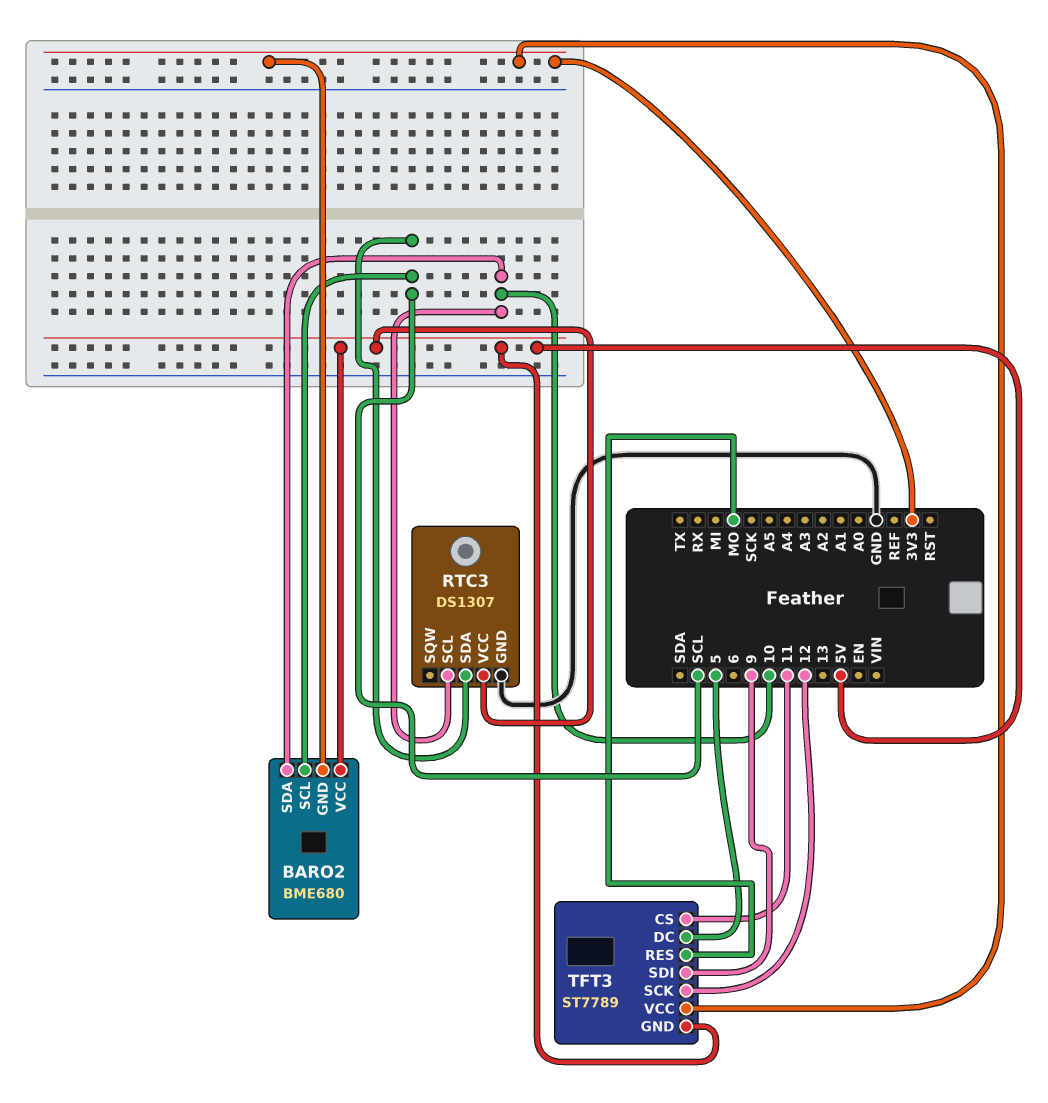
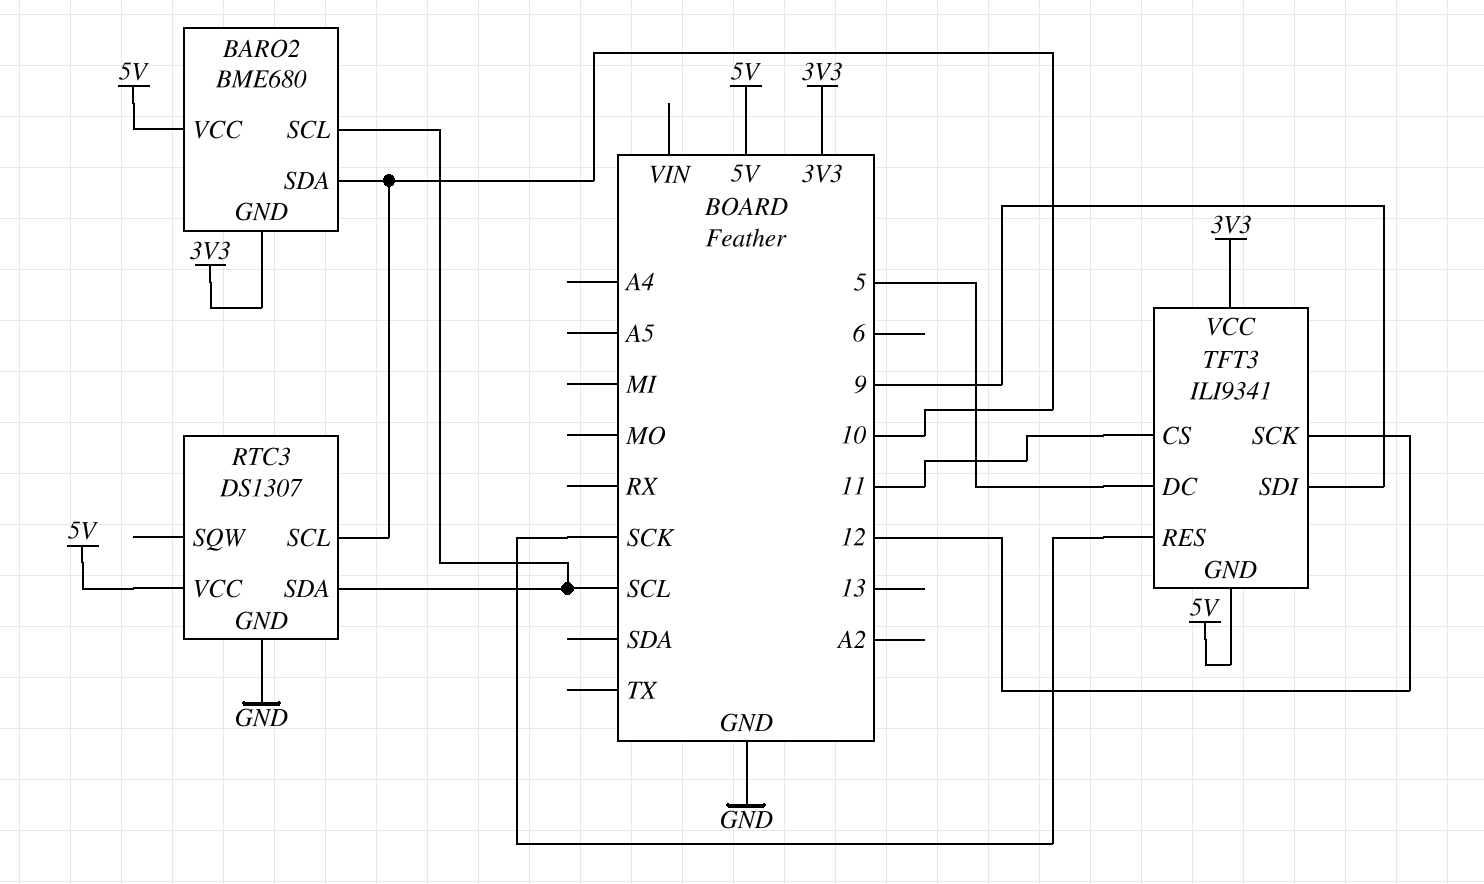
TFT3: ST7789 -> ILI9341
TFT3 pin RES: MO -> SCK

